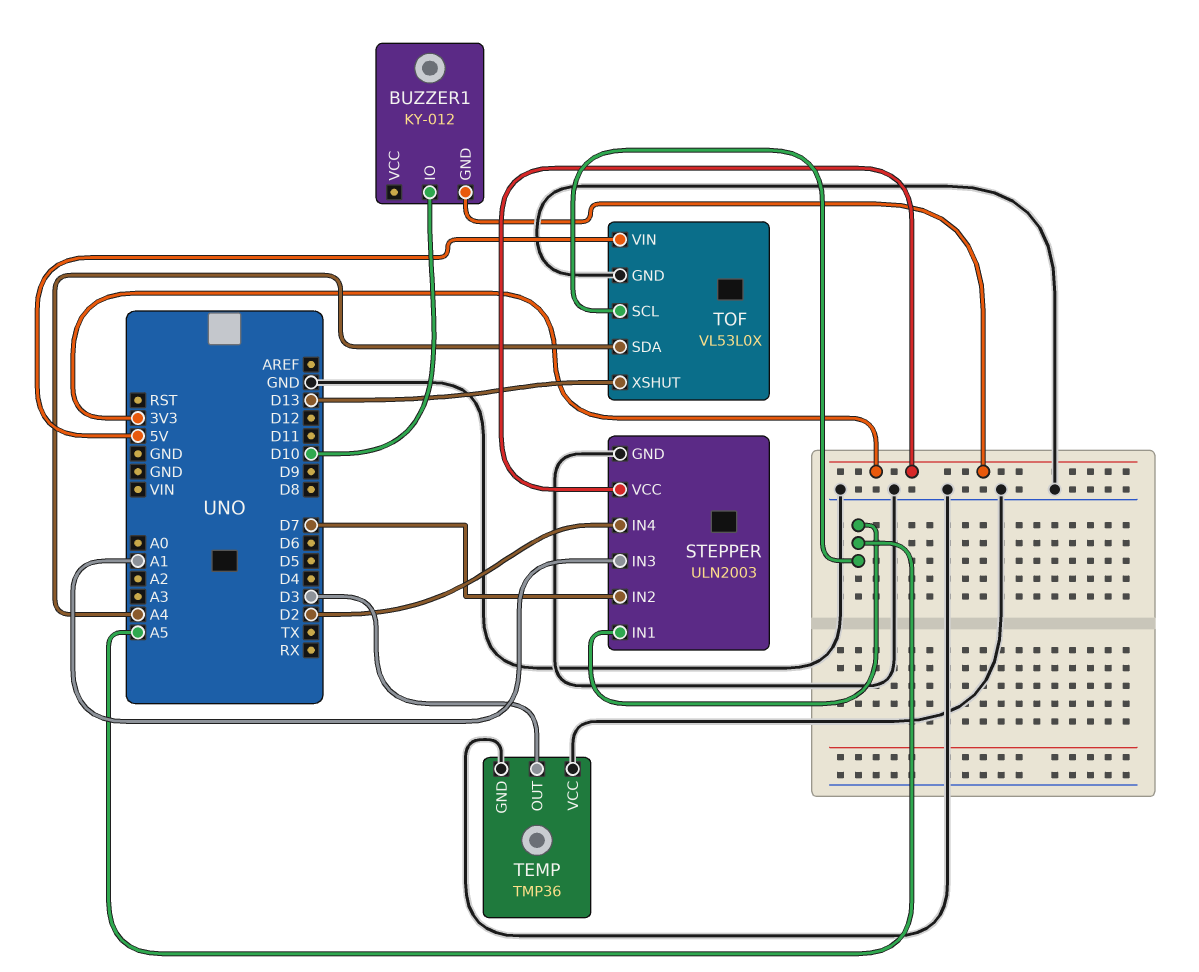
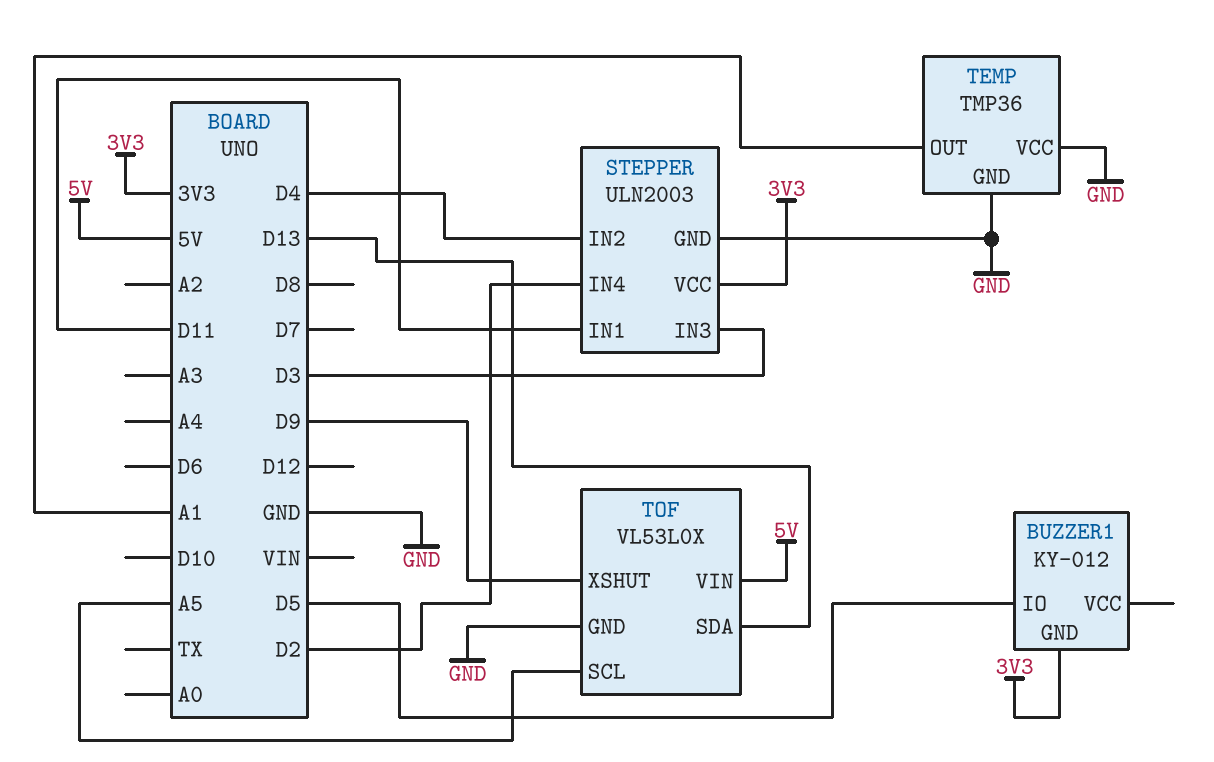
BUZZER1 pin IO: D10 -> D5
STEPPER pin IN1: A5 -> D11
STEPPER pin IN2: D7 -> D4
STEPPER pin IN3: A1 -> D3
TEMP pin OUT: D3 -> A1
TOF pin SDA: A4 -> D13
TOF pin XSHUT: D13 -> D9

